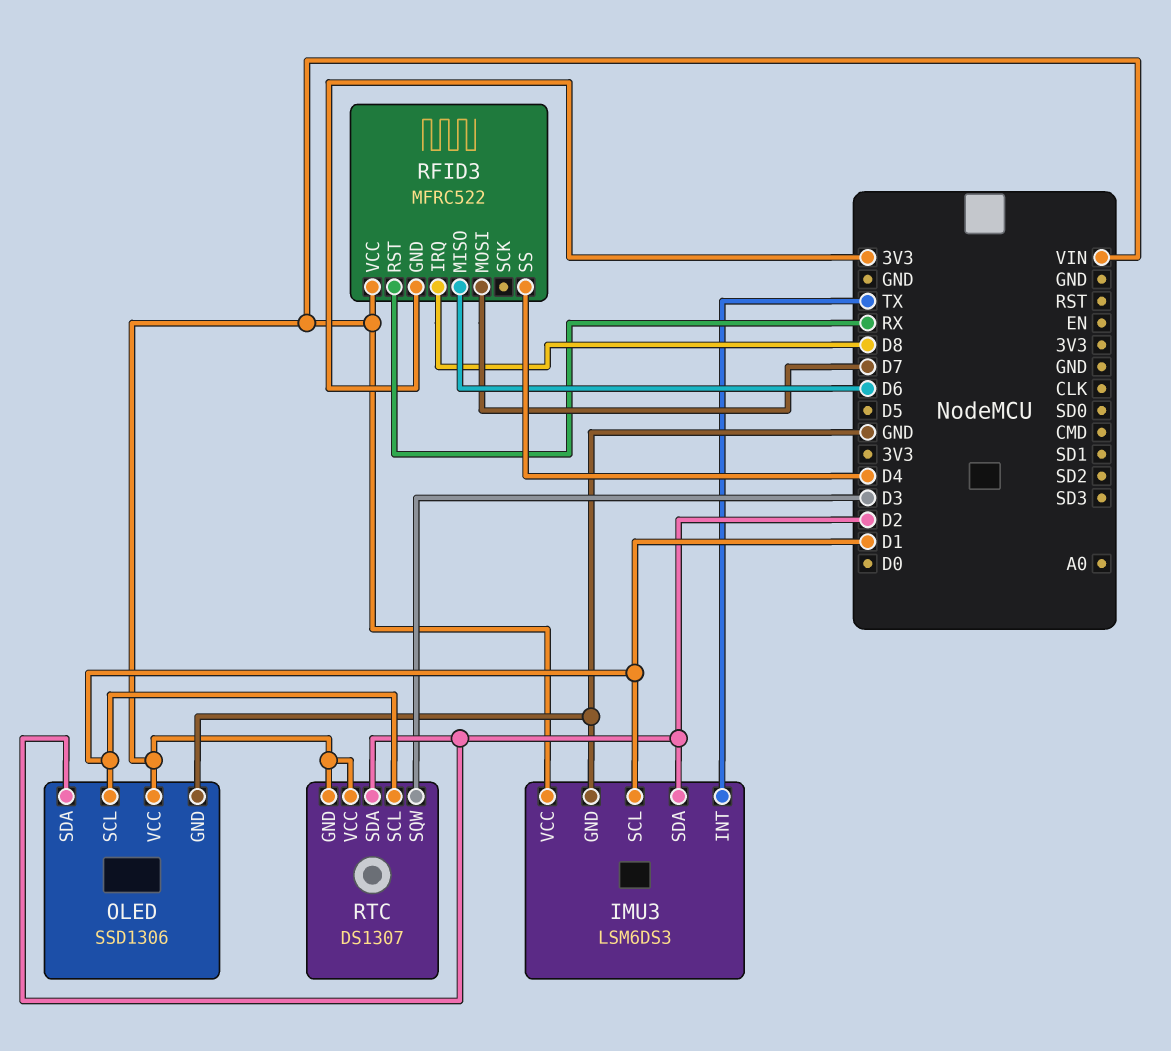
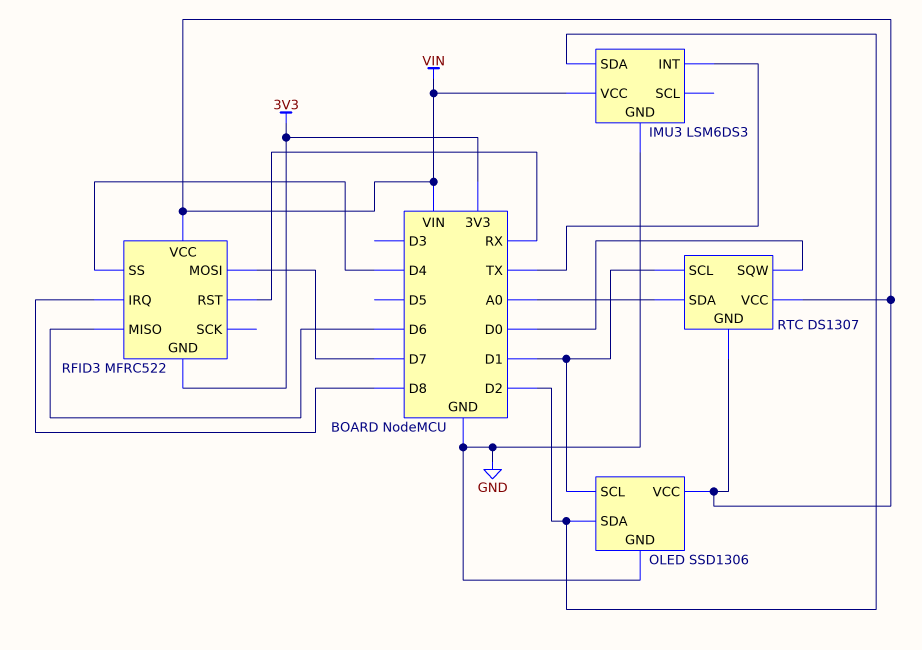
IMU3 pin SCL: D1 -> none
RTC pin SDA: D2 -> A0
RTC pin SQW: D3 -> D0

